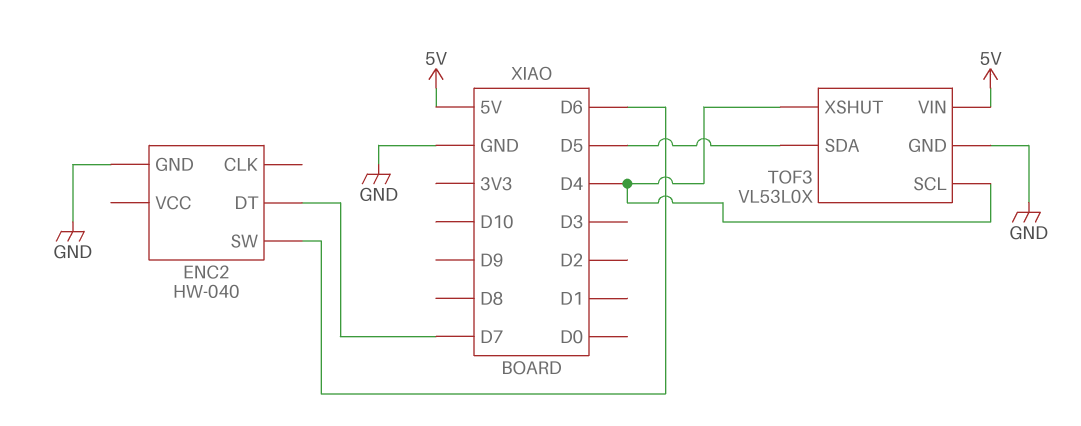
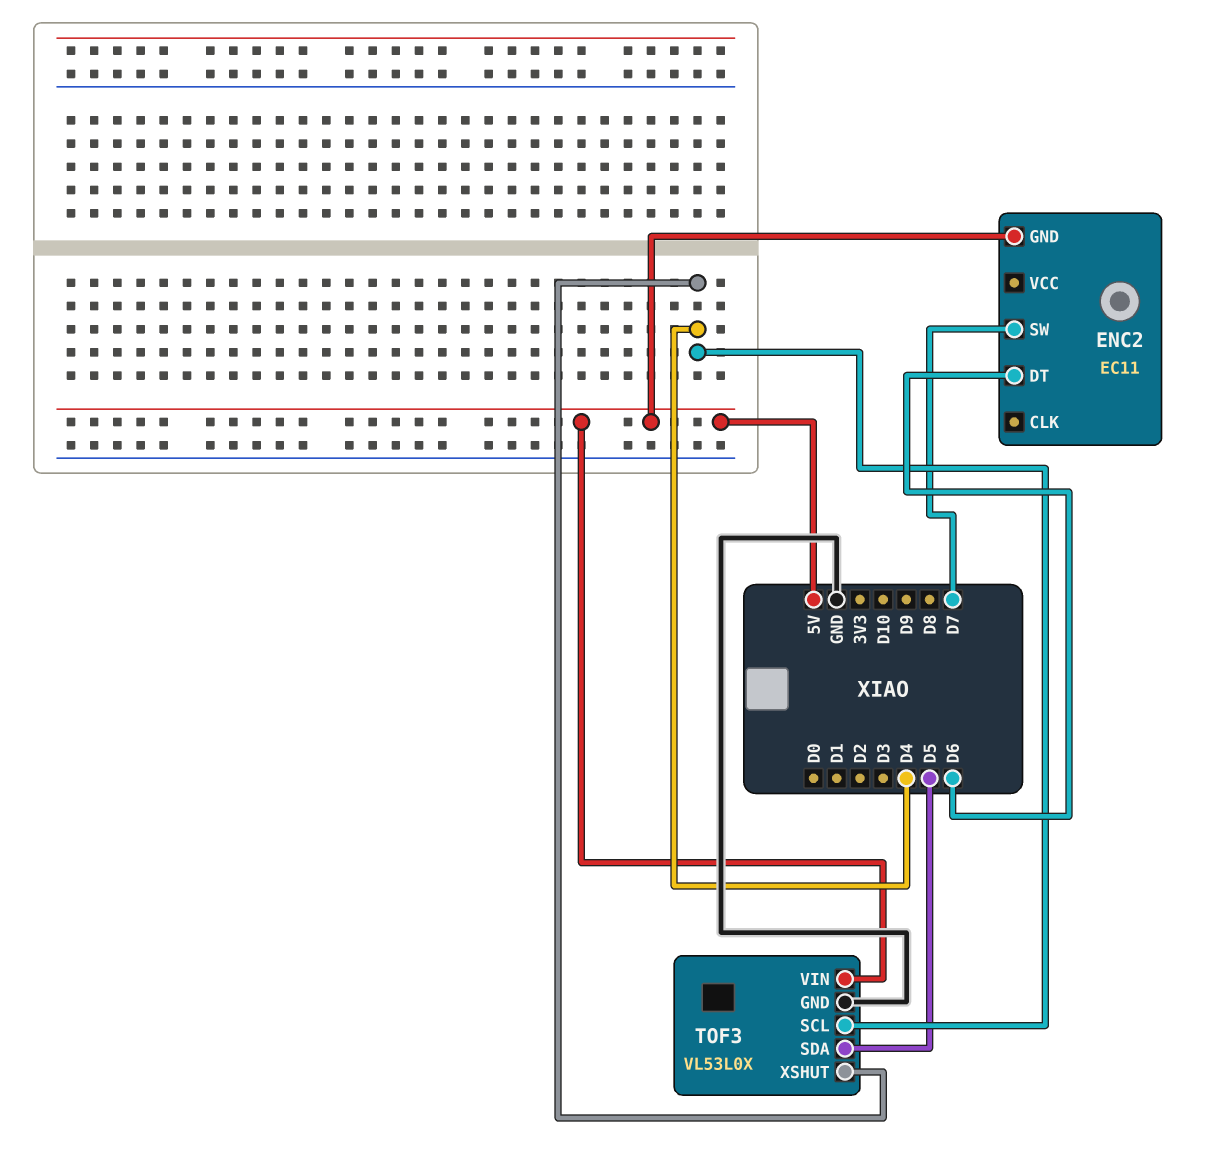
ENC2: HW-040 -> EC11
ENC2 pin DT: D7 -> D6
ENC2 pin GND: GND -> 5V
ENC2 pin SW: D6 -> D7

